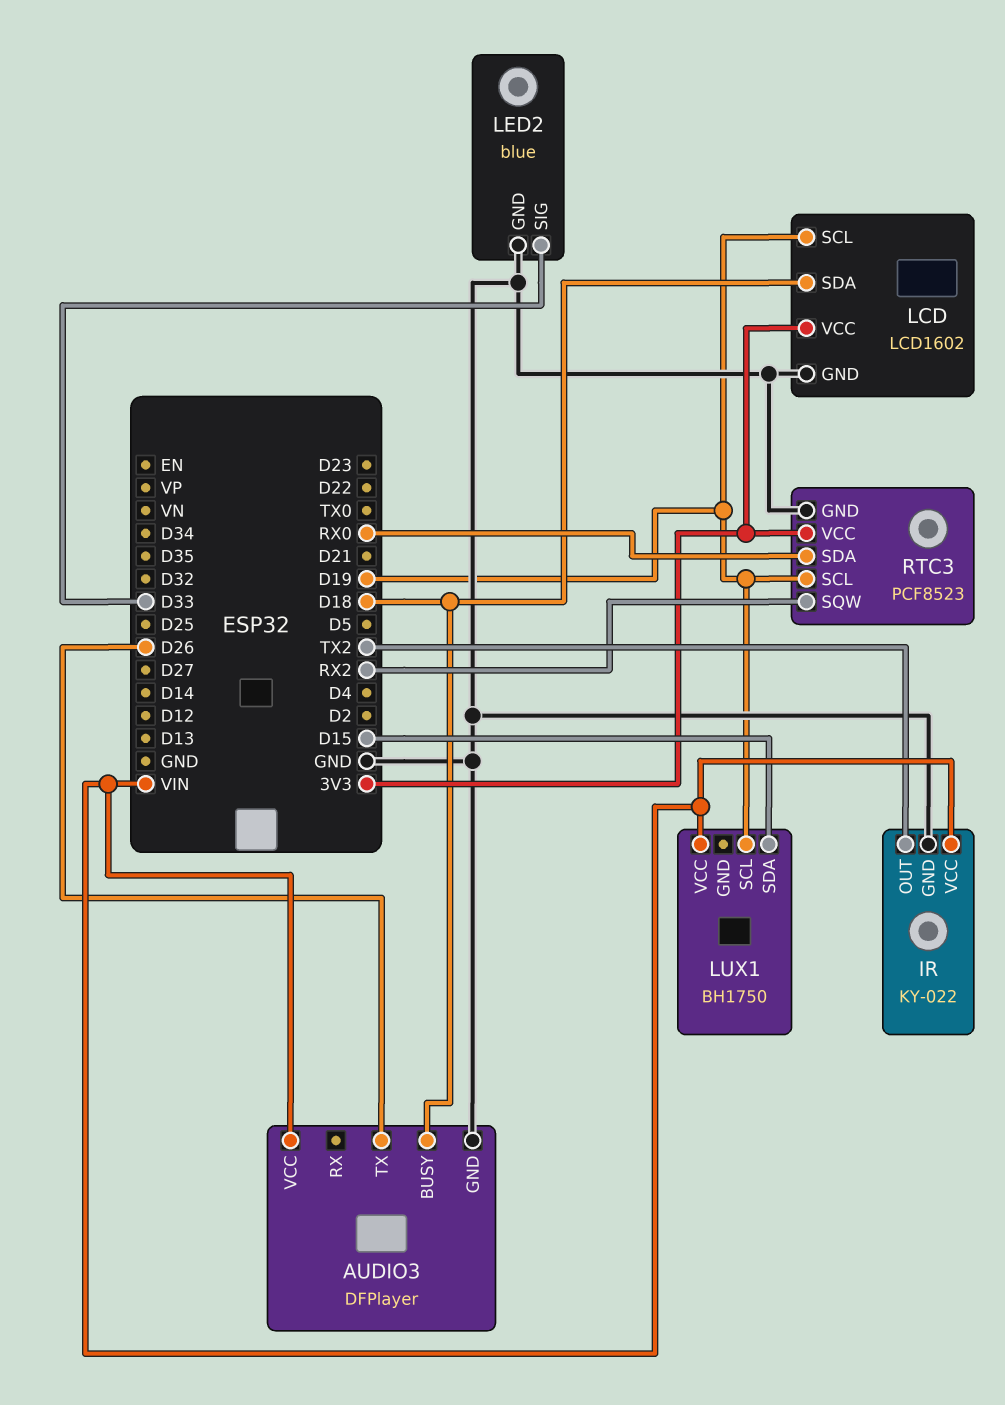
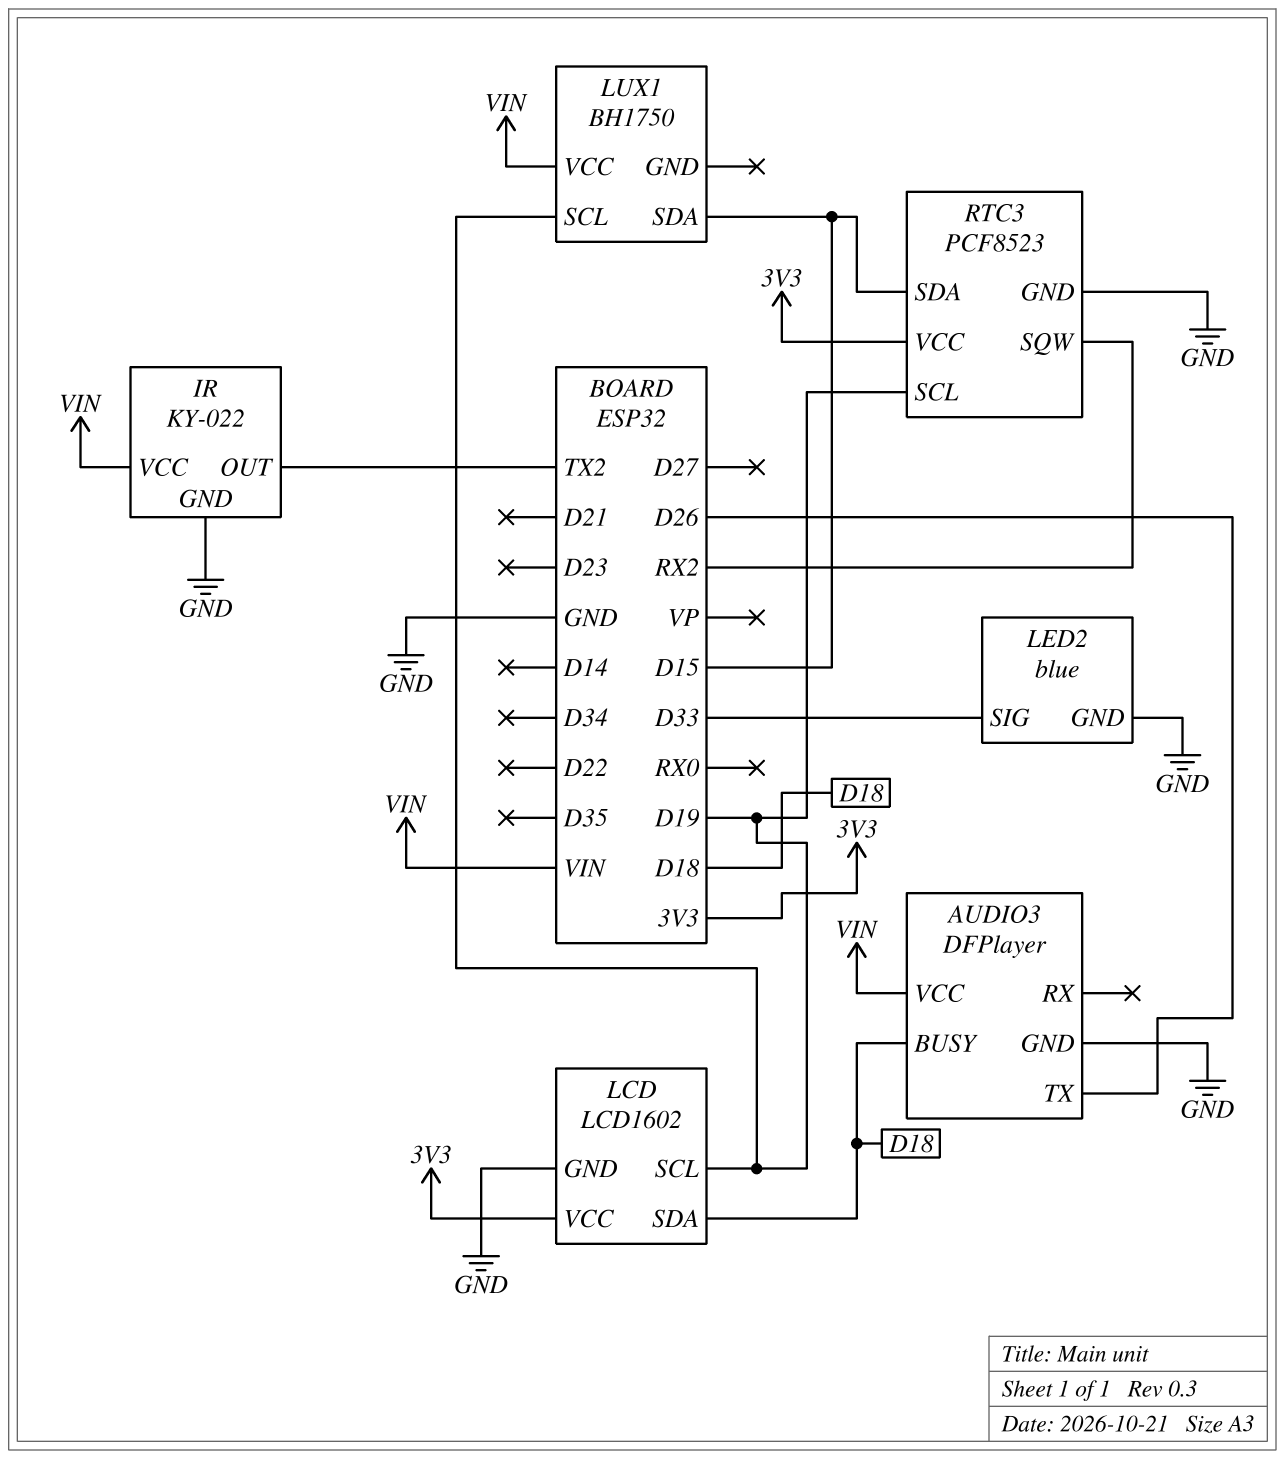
RTC3 pin SDA: RX0 -> D15

